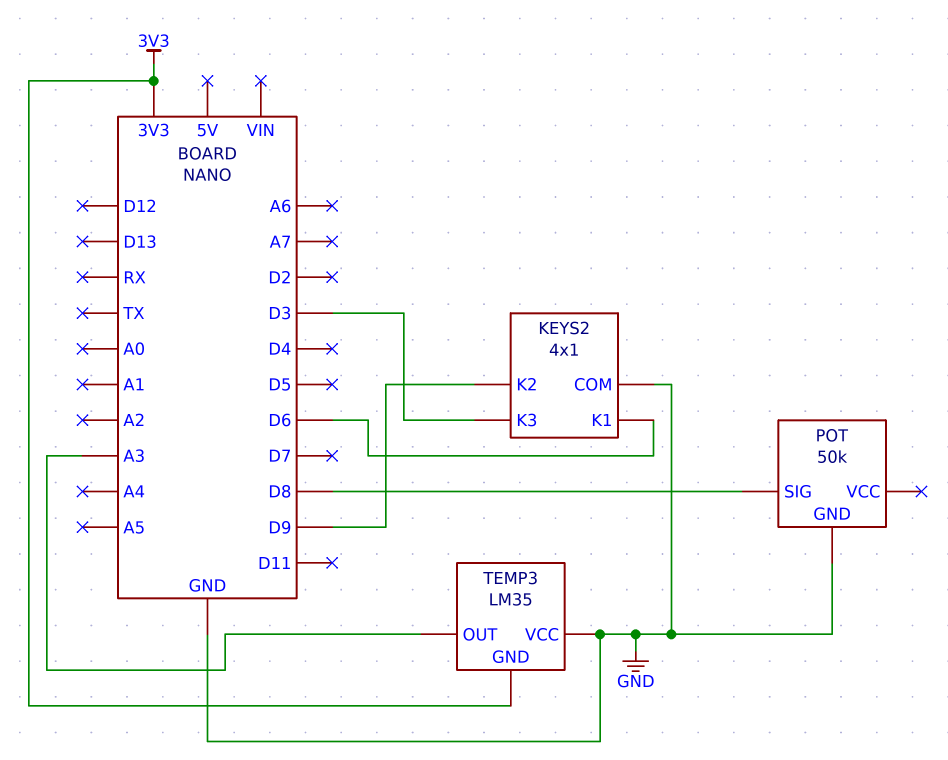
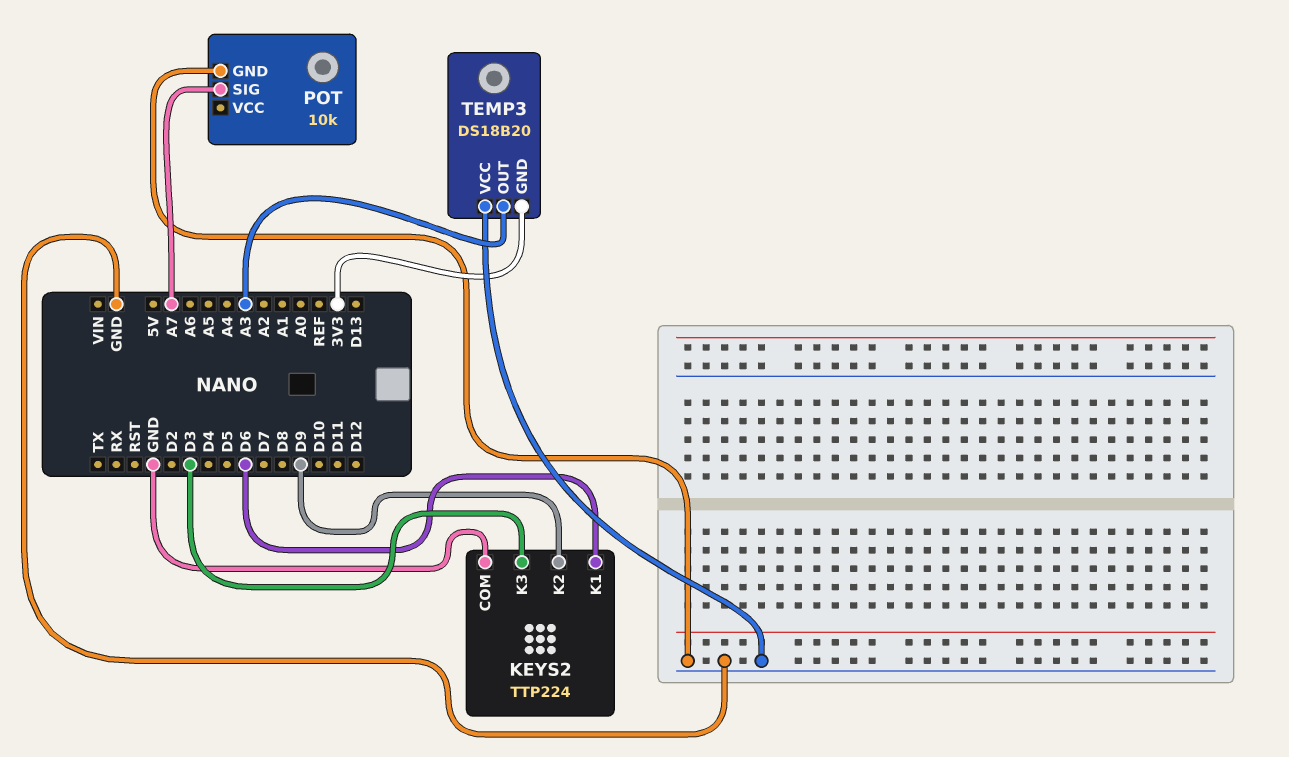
KEYS2: 4x1 -> TTP224
POT: 50k -> 10k
POT pin SIG: D8 -> A7
TEMP3: LM35 -> DS18B20

